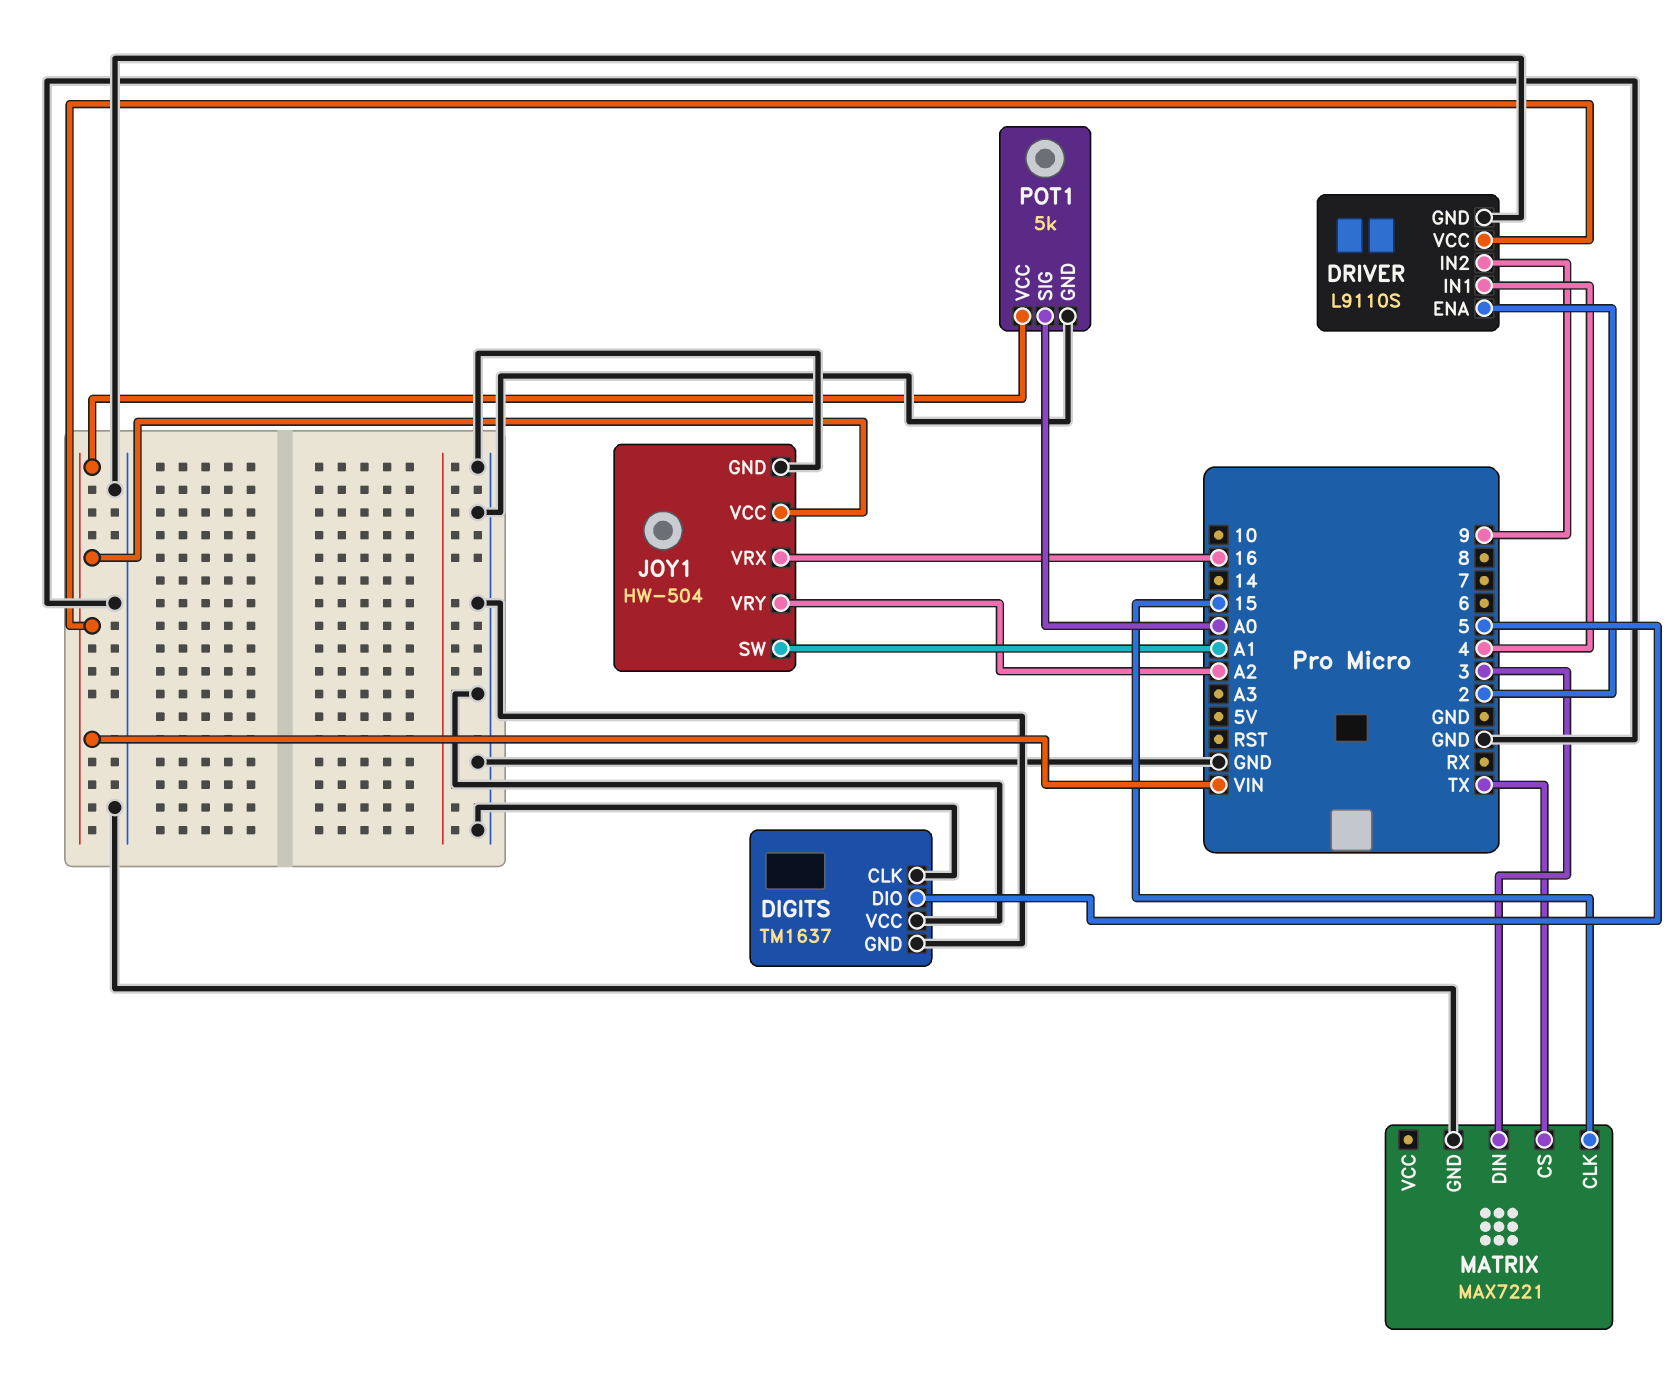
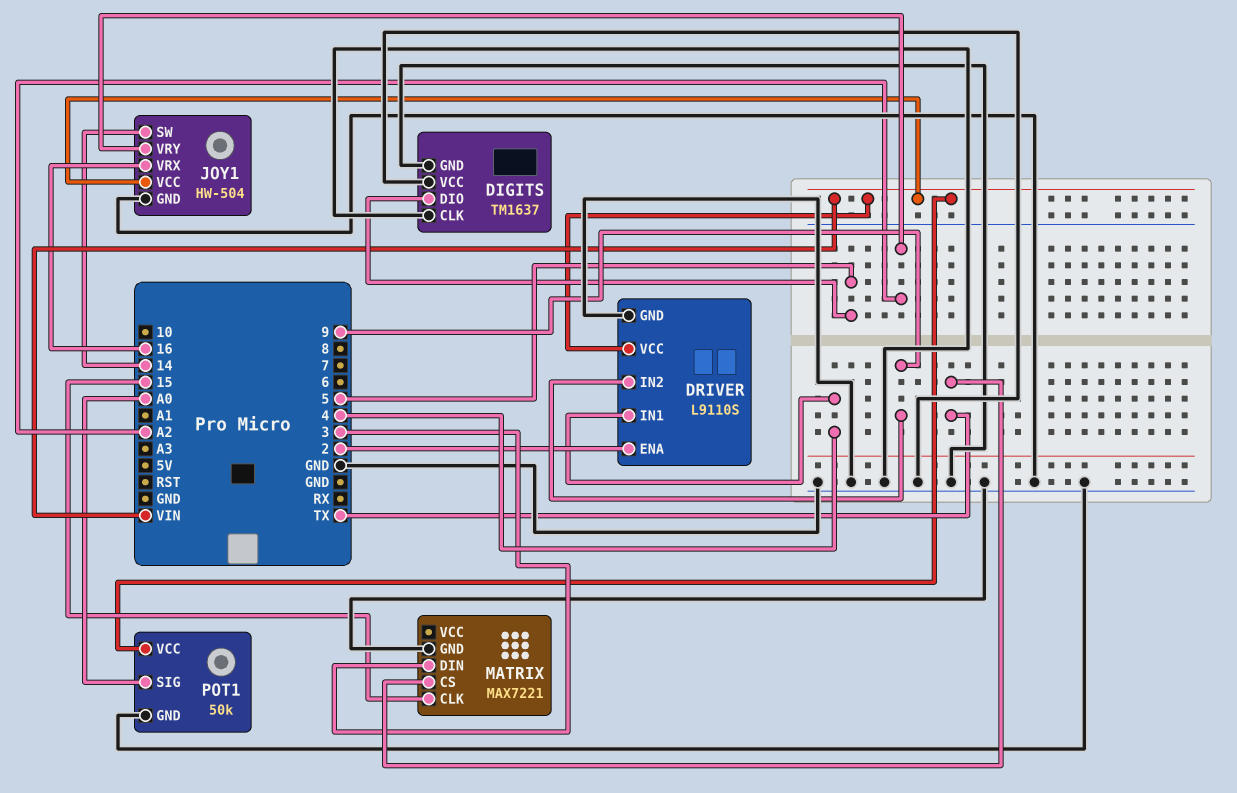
JOY1 pin SW: A1 -> 14
POT1: 5k -> 50k

